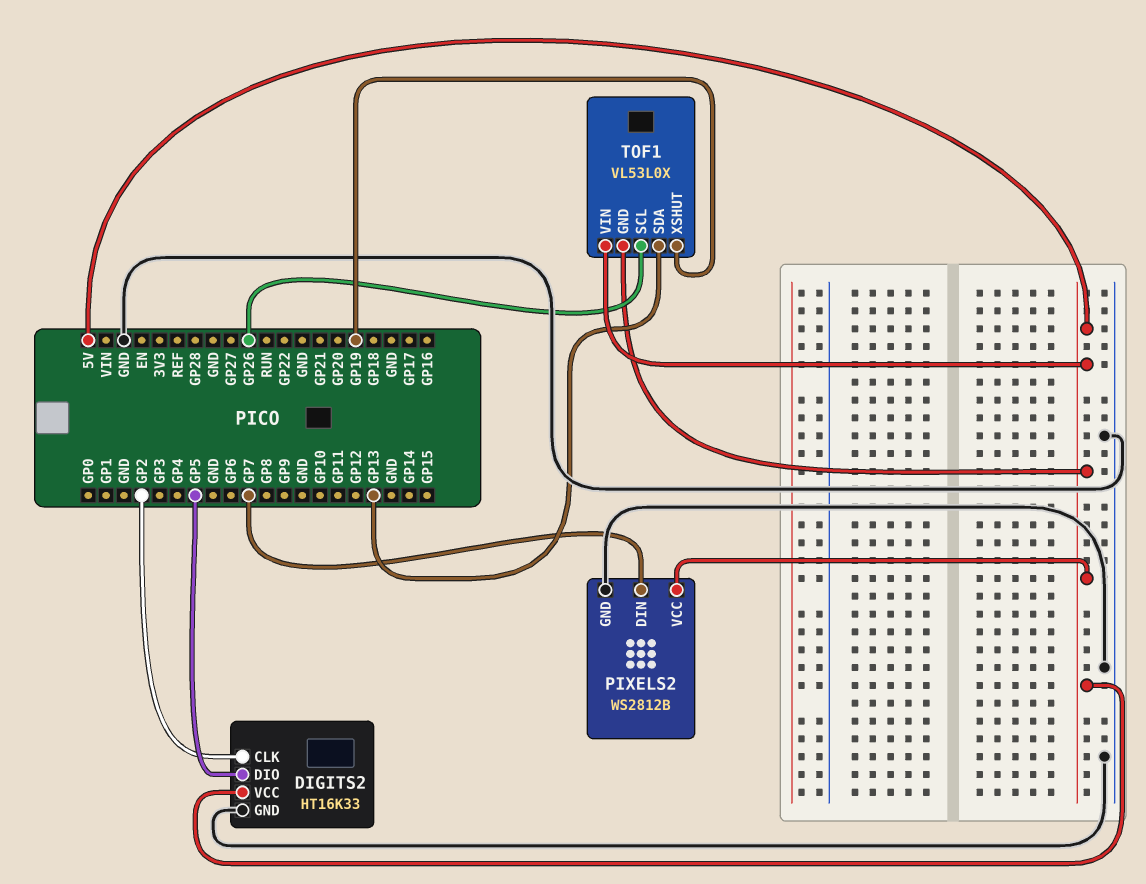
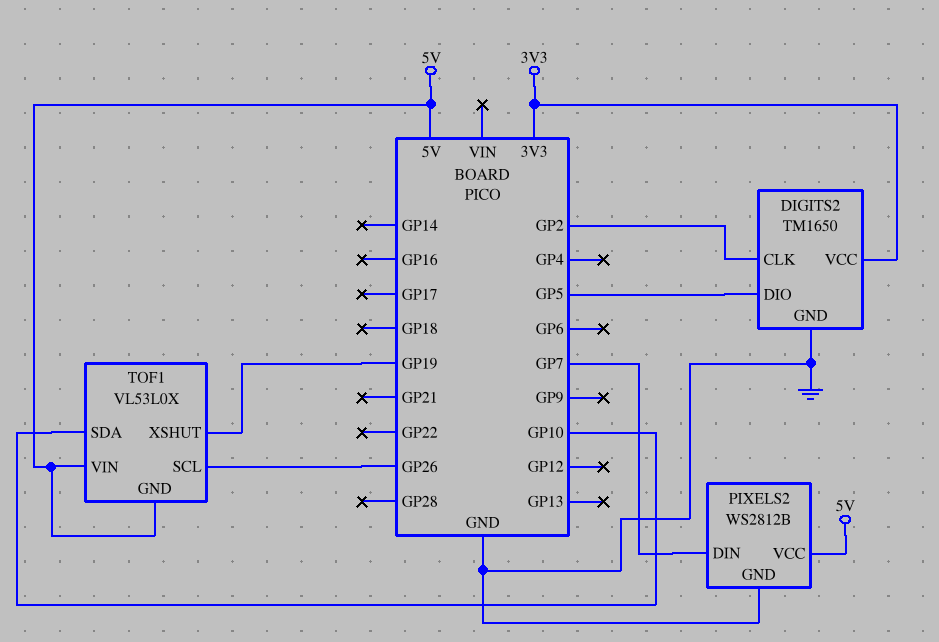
DIGITS2: HT16K33 -> TM1650
DIGITS2 pin VCC: 5V -> 3V3
TOF1 pin SDA: GP13 -> GP10

